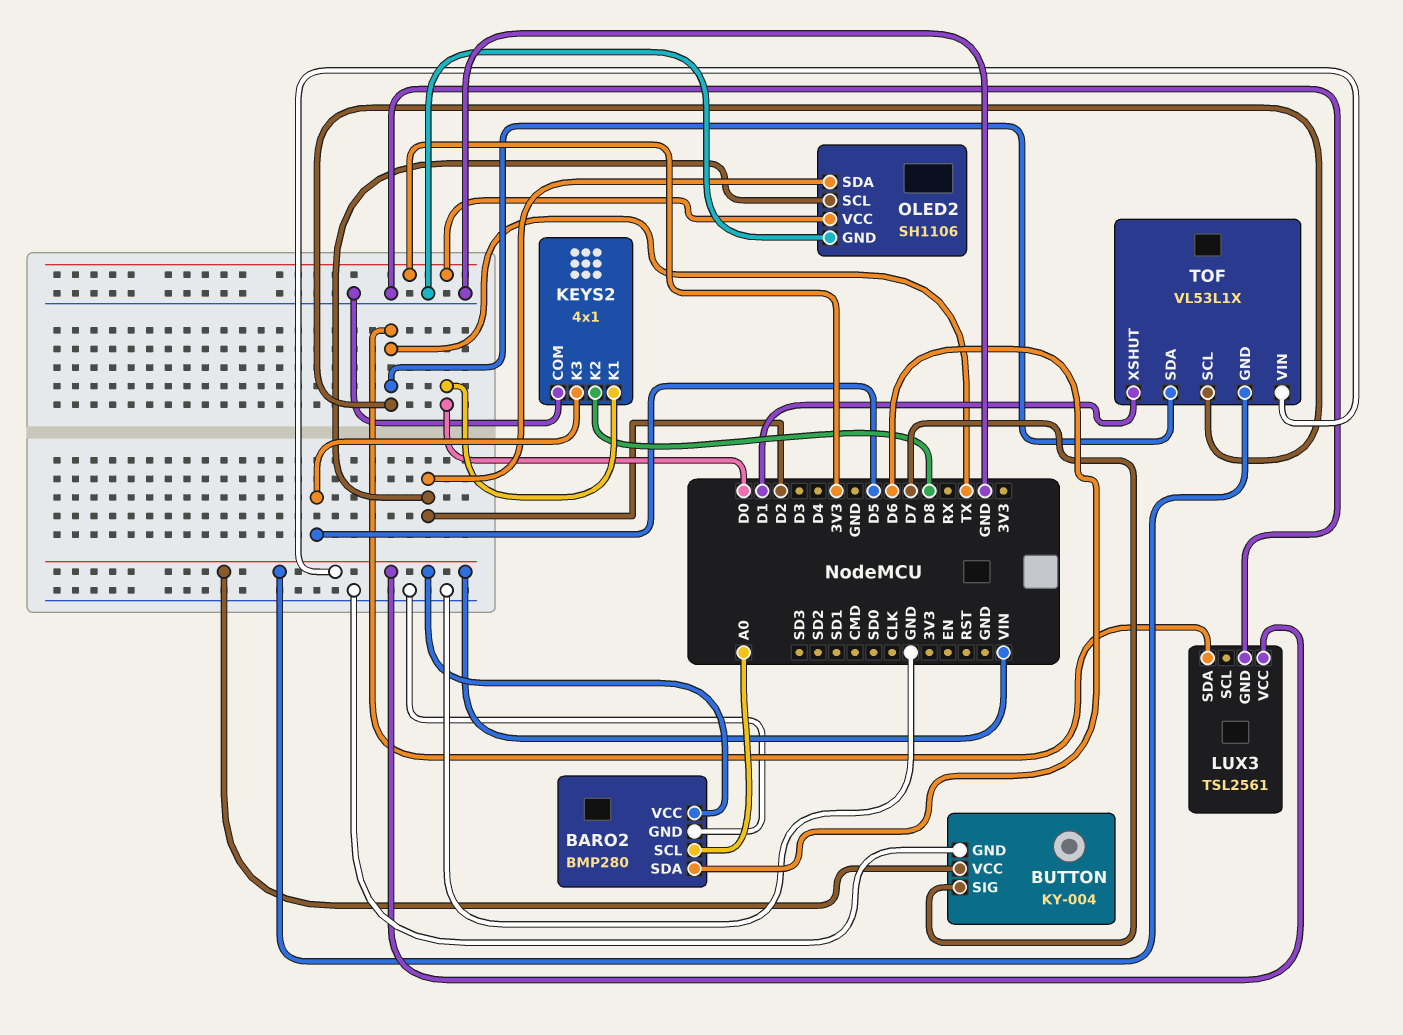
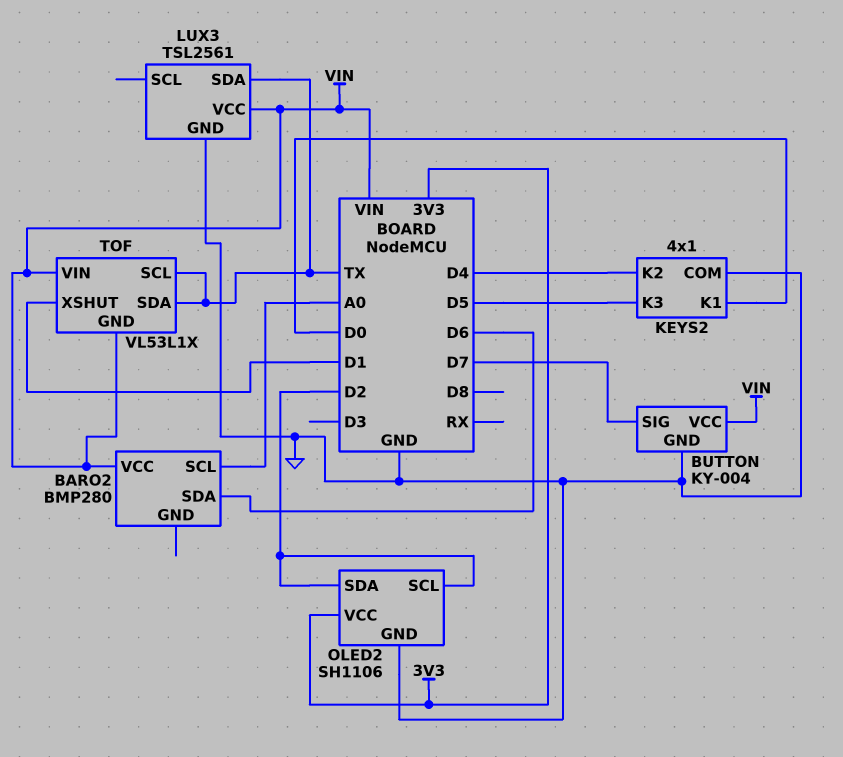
BARO2 pin GND: GND -> none
KEYS2 pin K2: D8 -> D4

